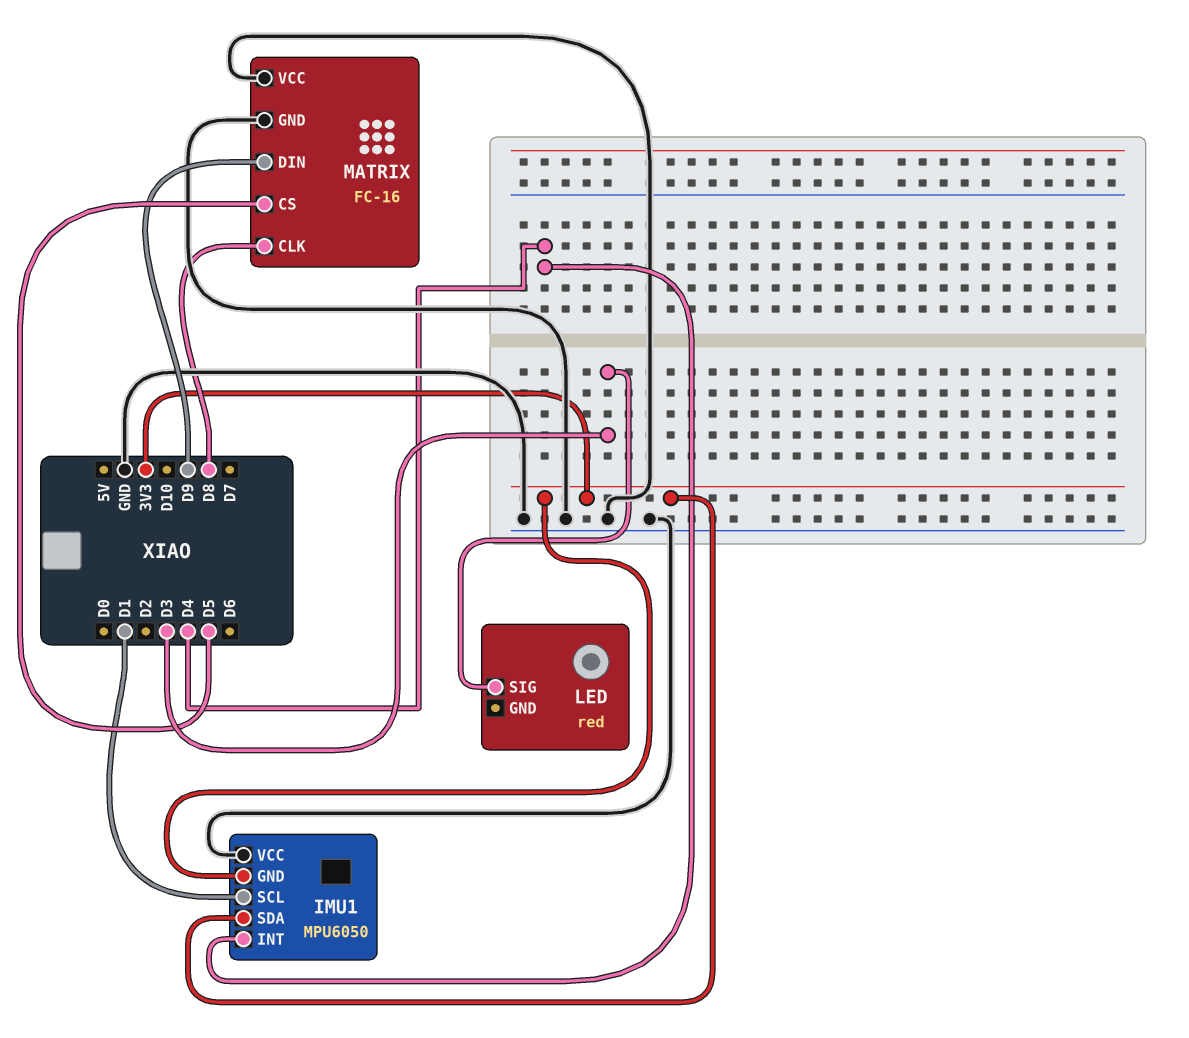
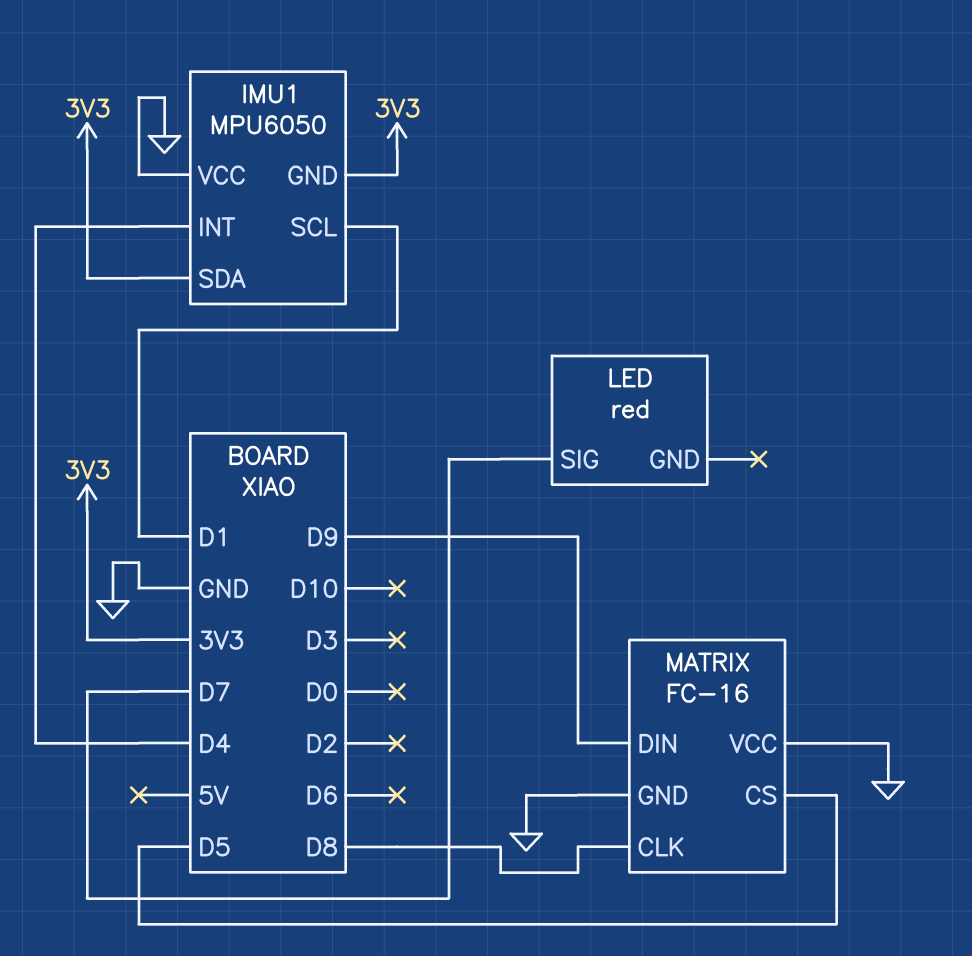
LED pin SIG: D3 -> D7

